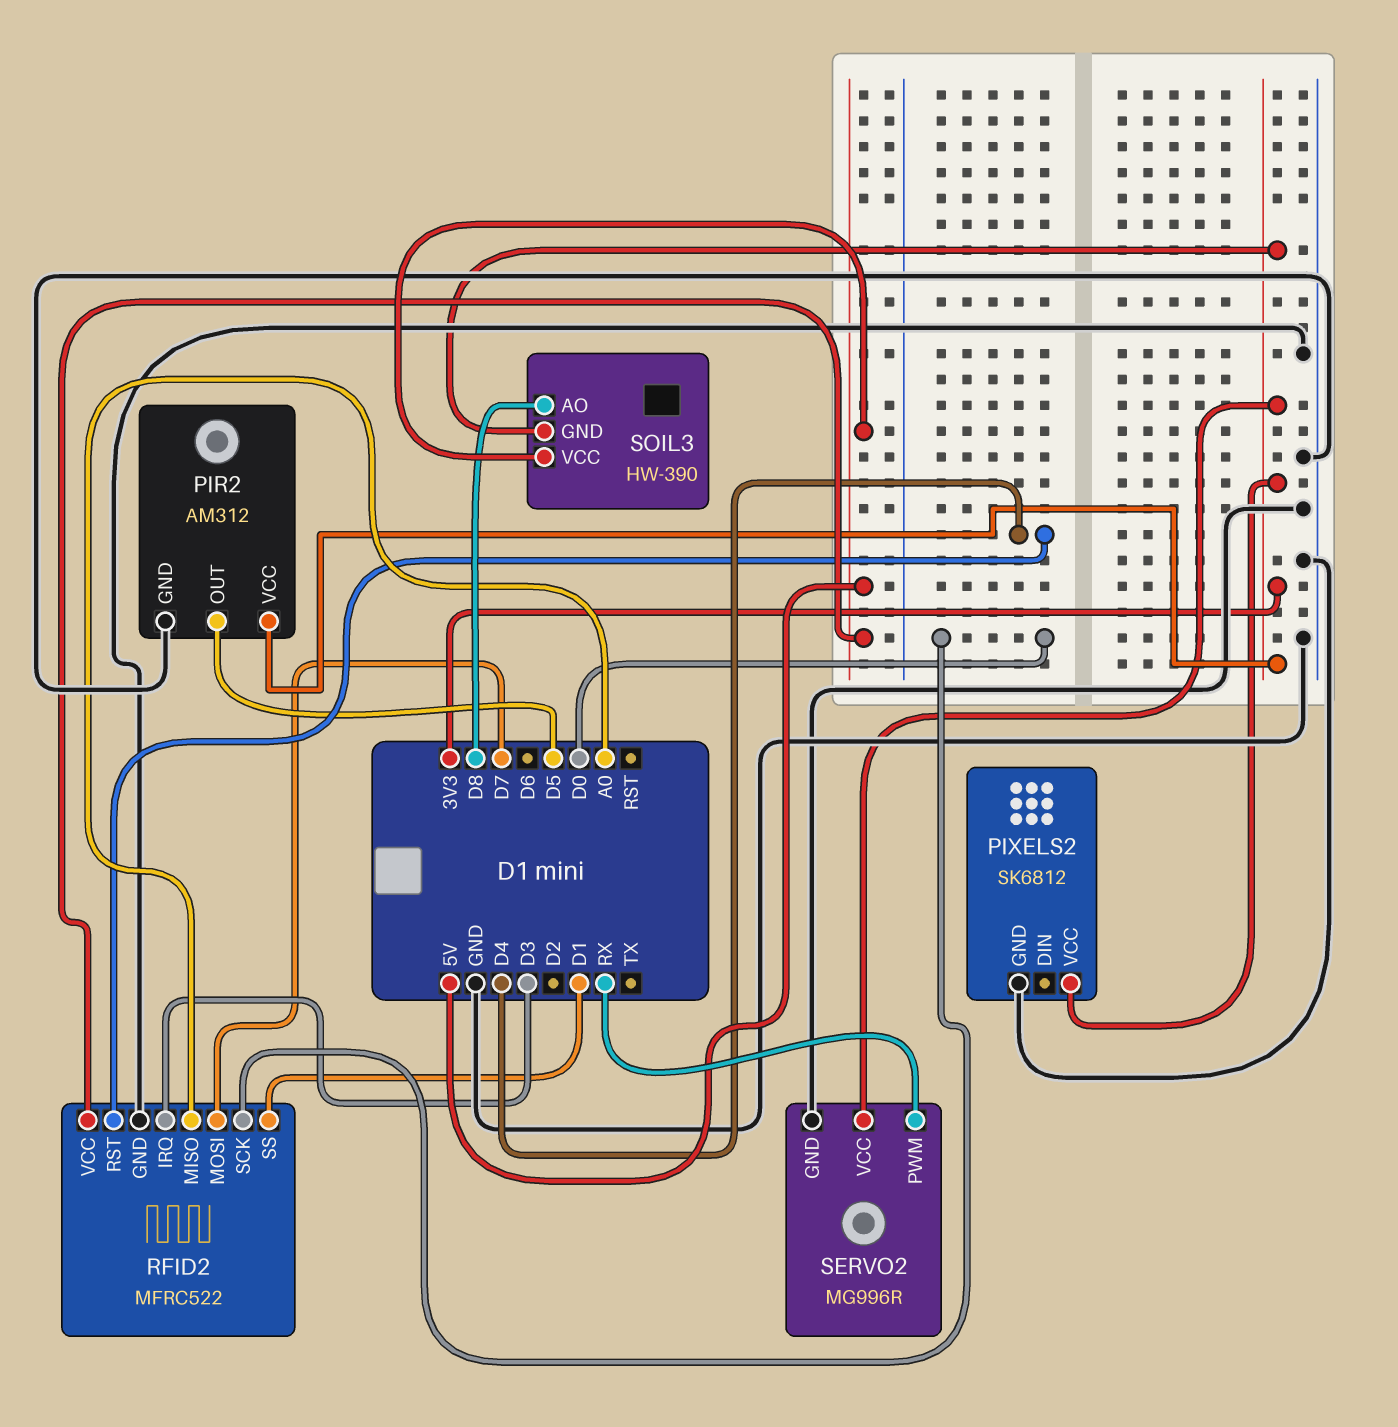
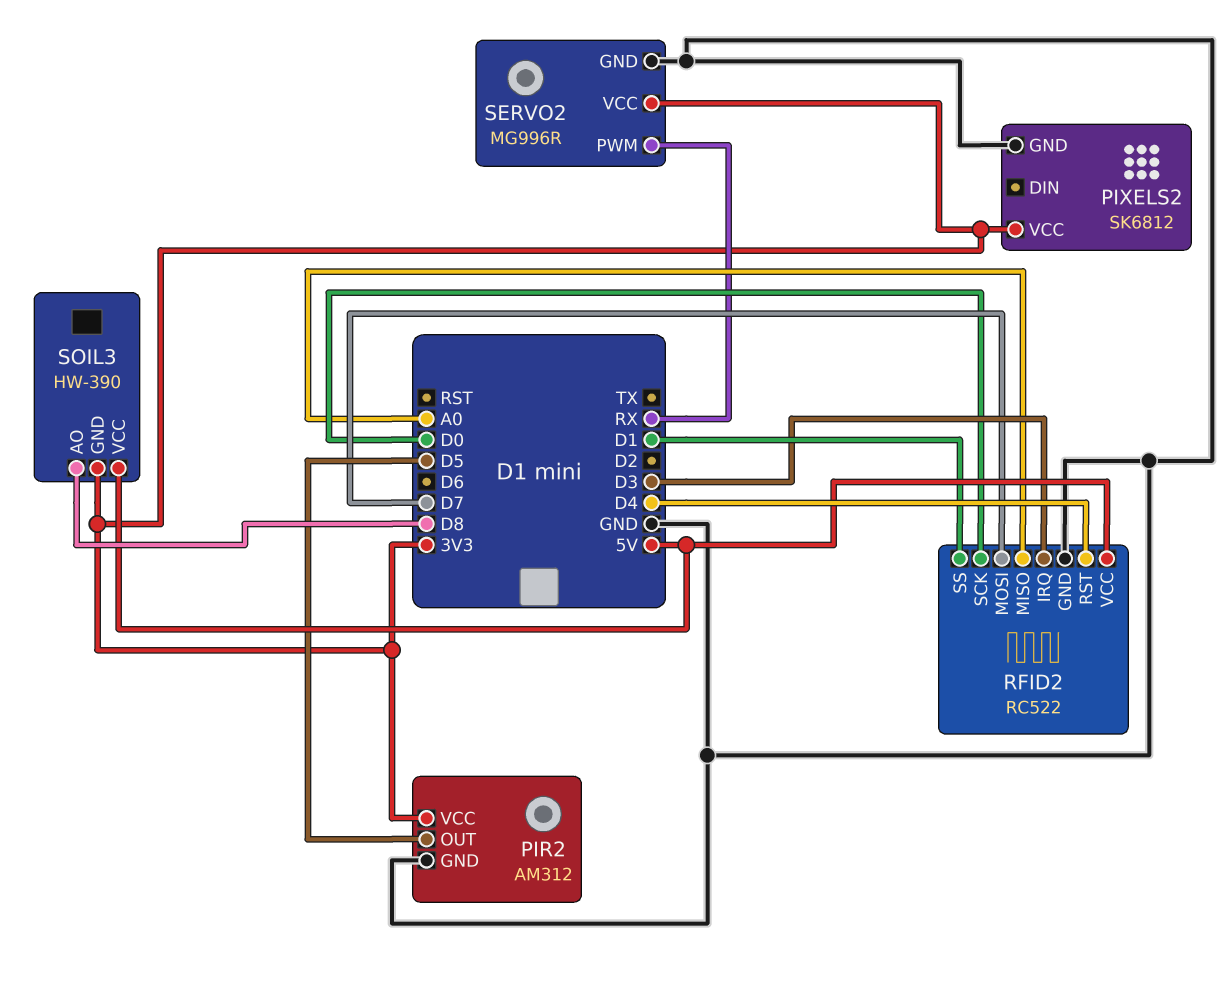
RFID2: MFRC522 -> RC522

